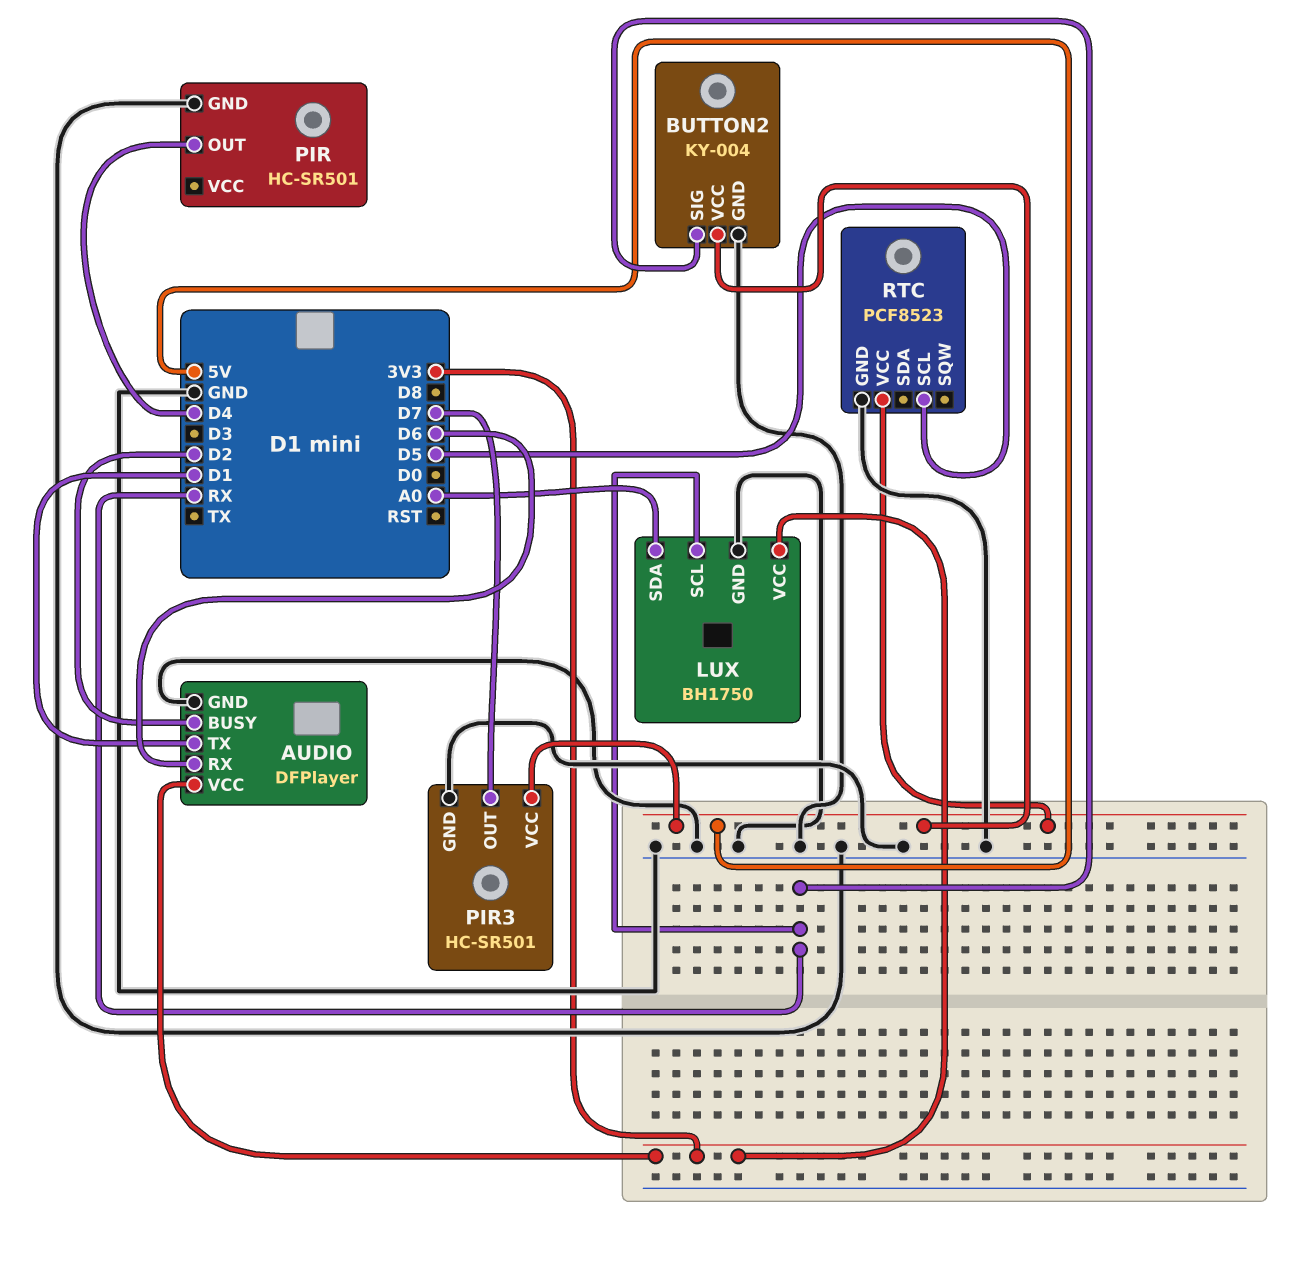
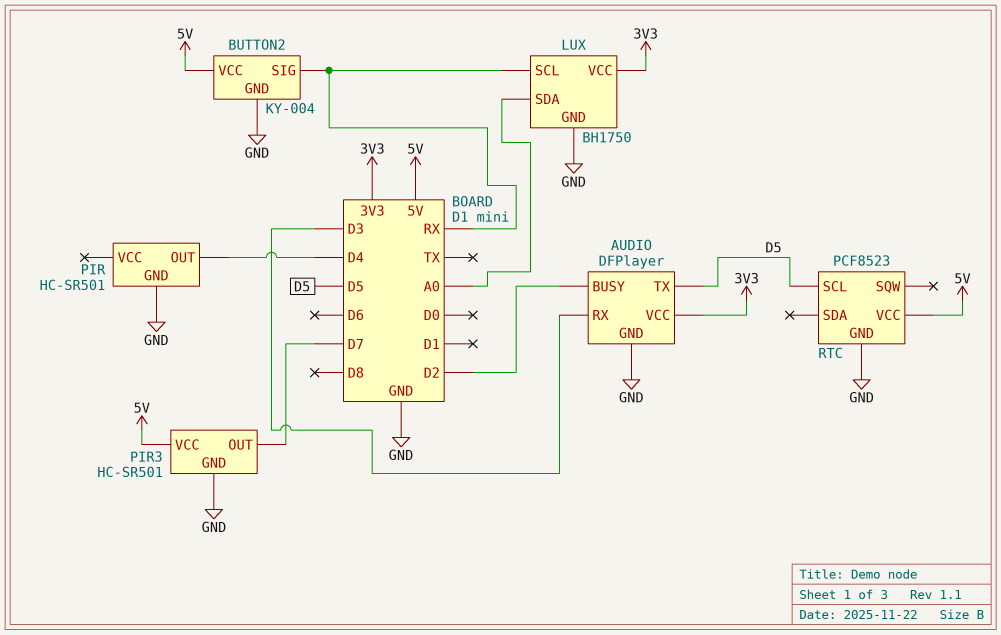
AUDIO pin RX: D6 -> D3
AUDIO pin TX: D1 -> D5

